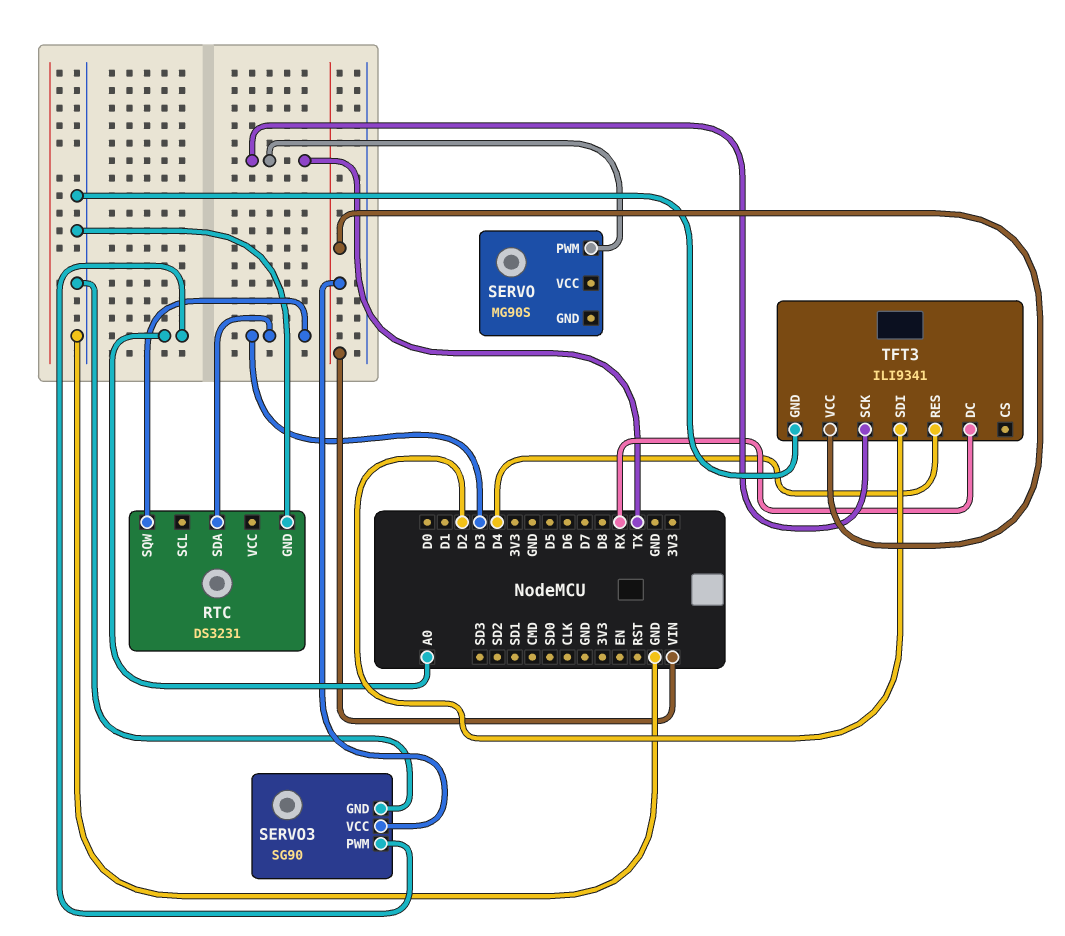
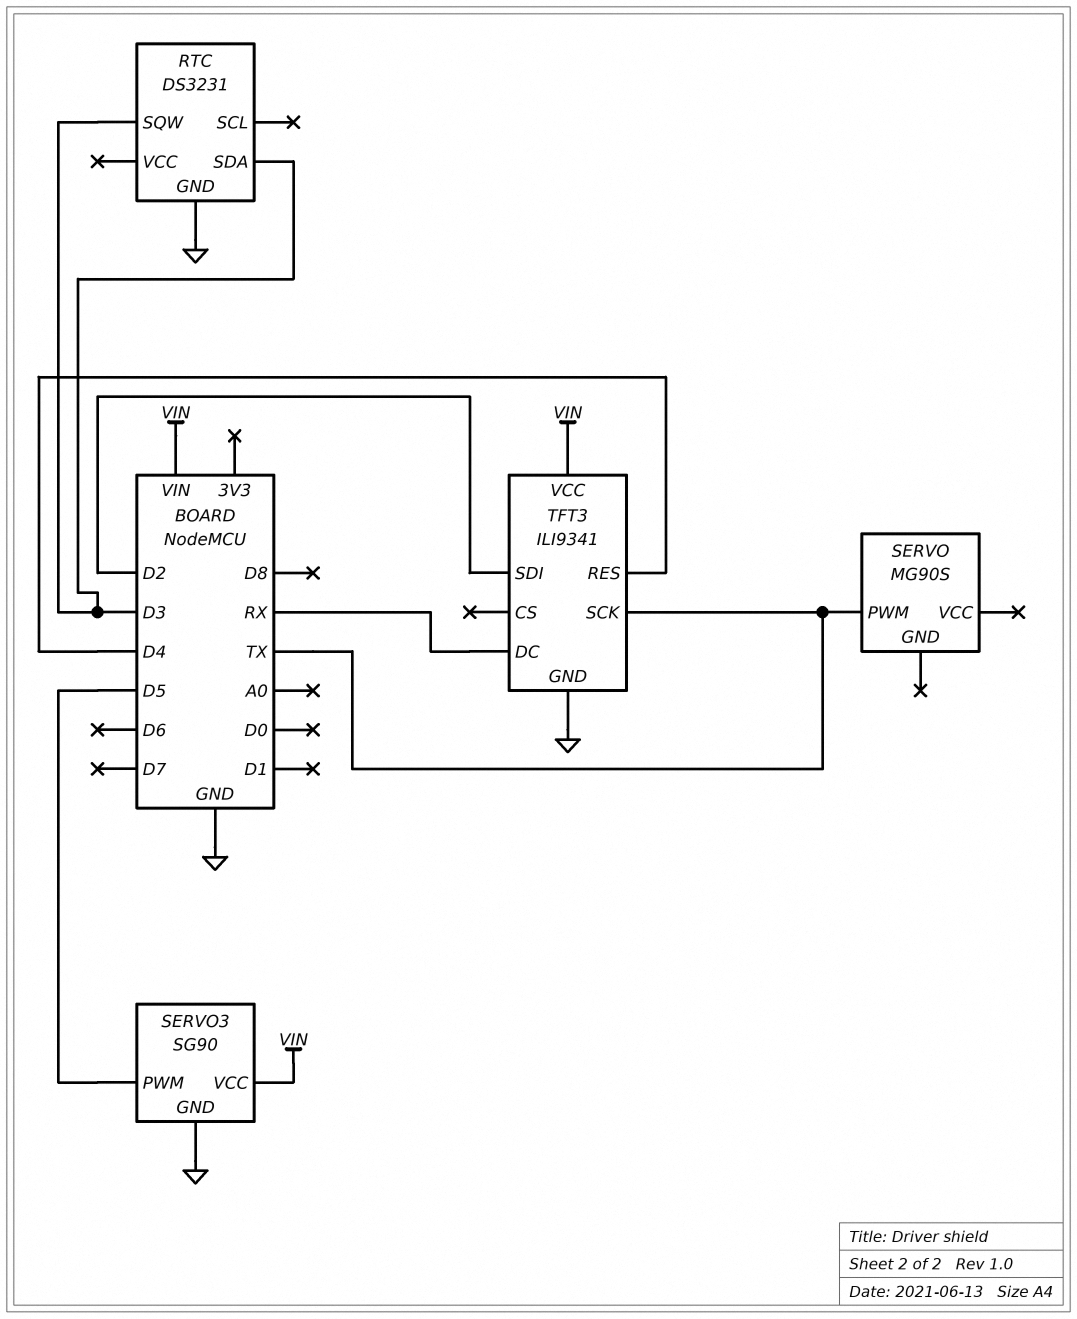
SERVO3 pin PWM: A0 -> D5

